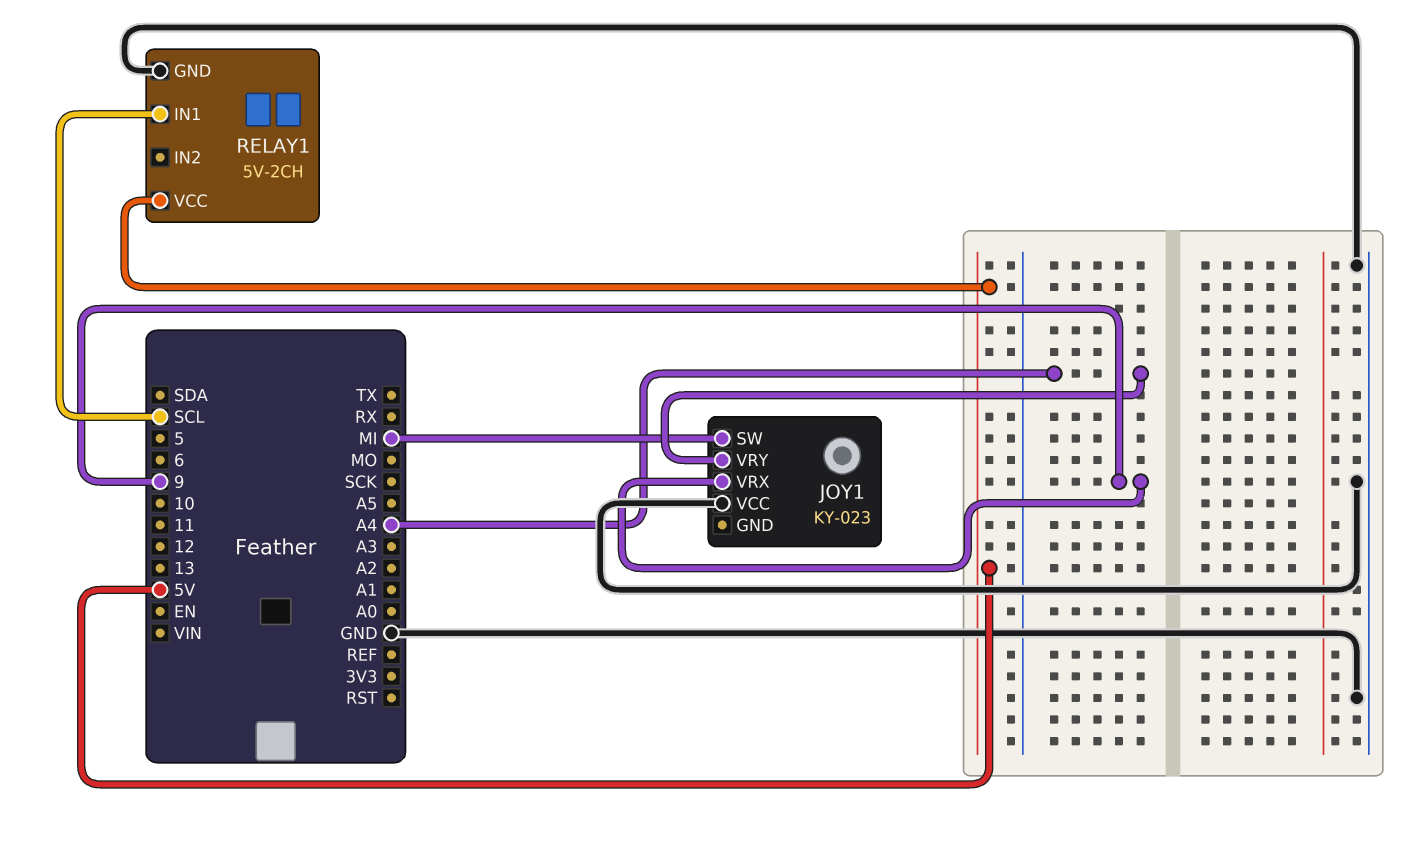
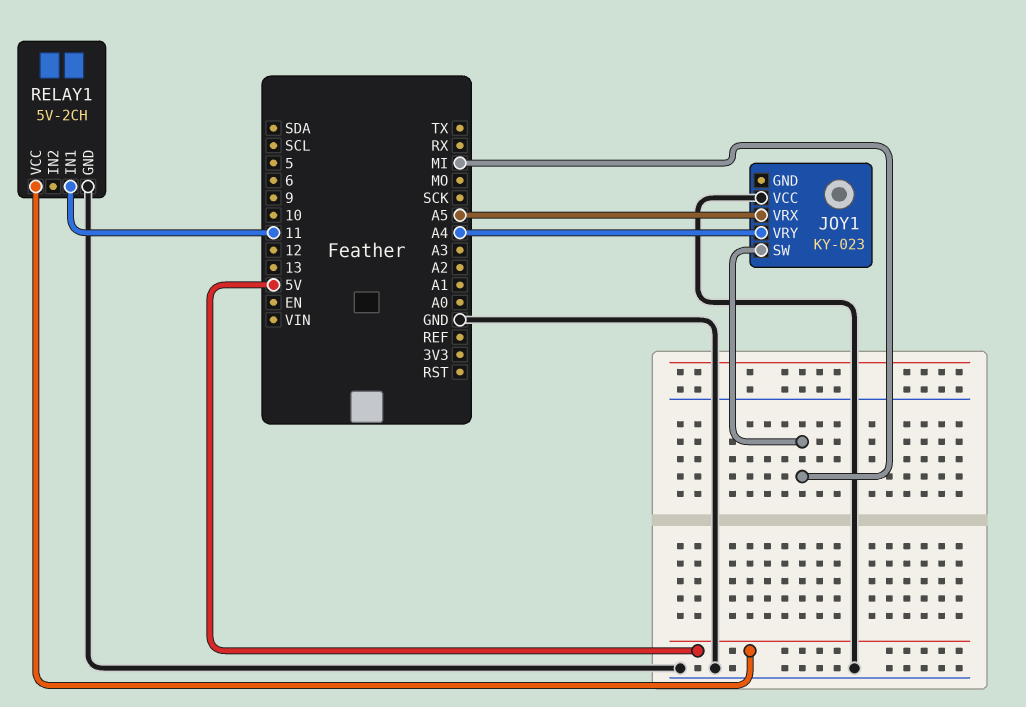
JOY1 pin VRX: 9 -> A5
RELAY1 pin IN1: SCL -> 11

